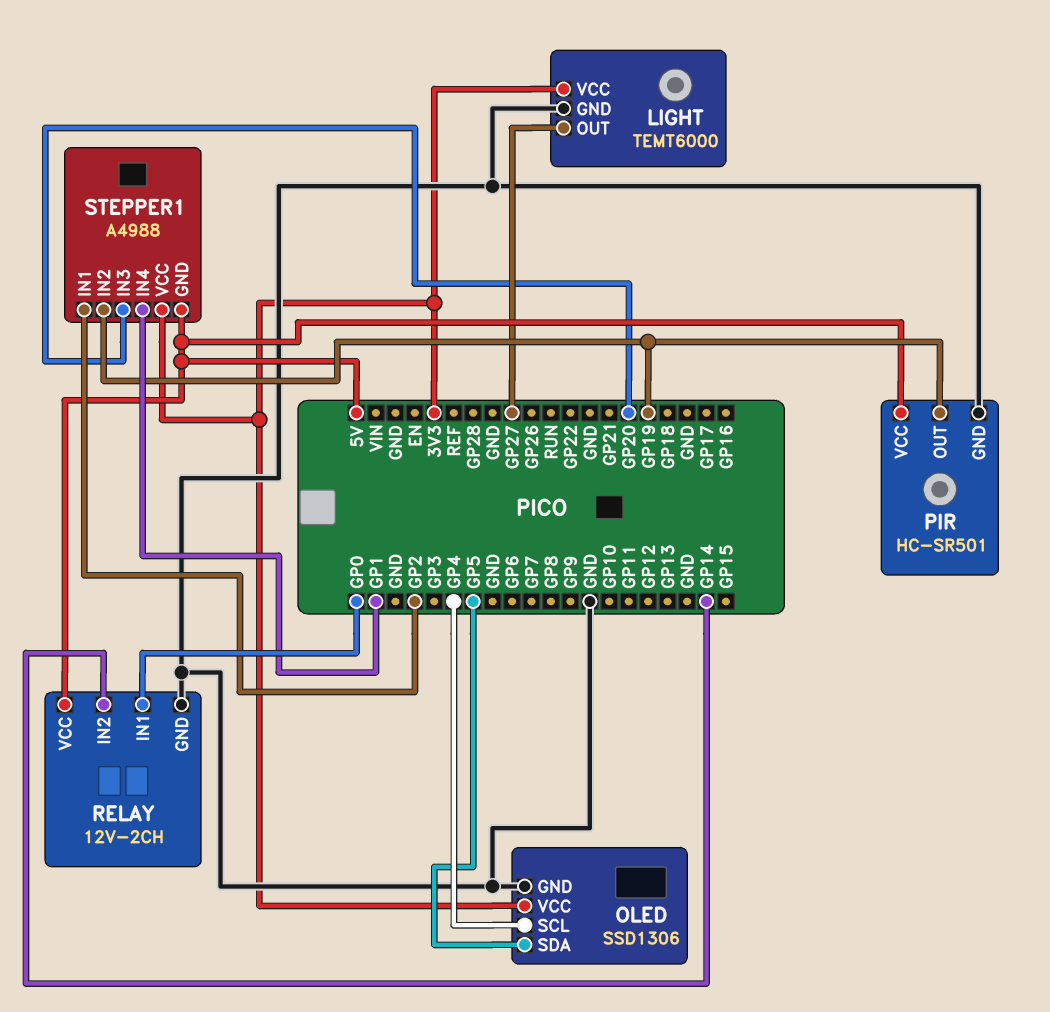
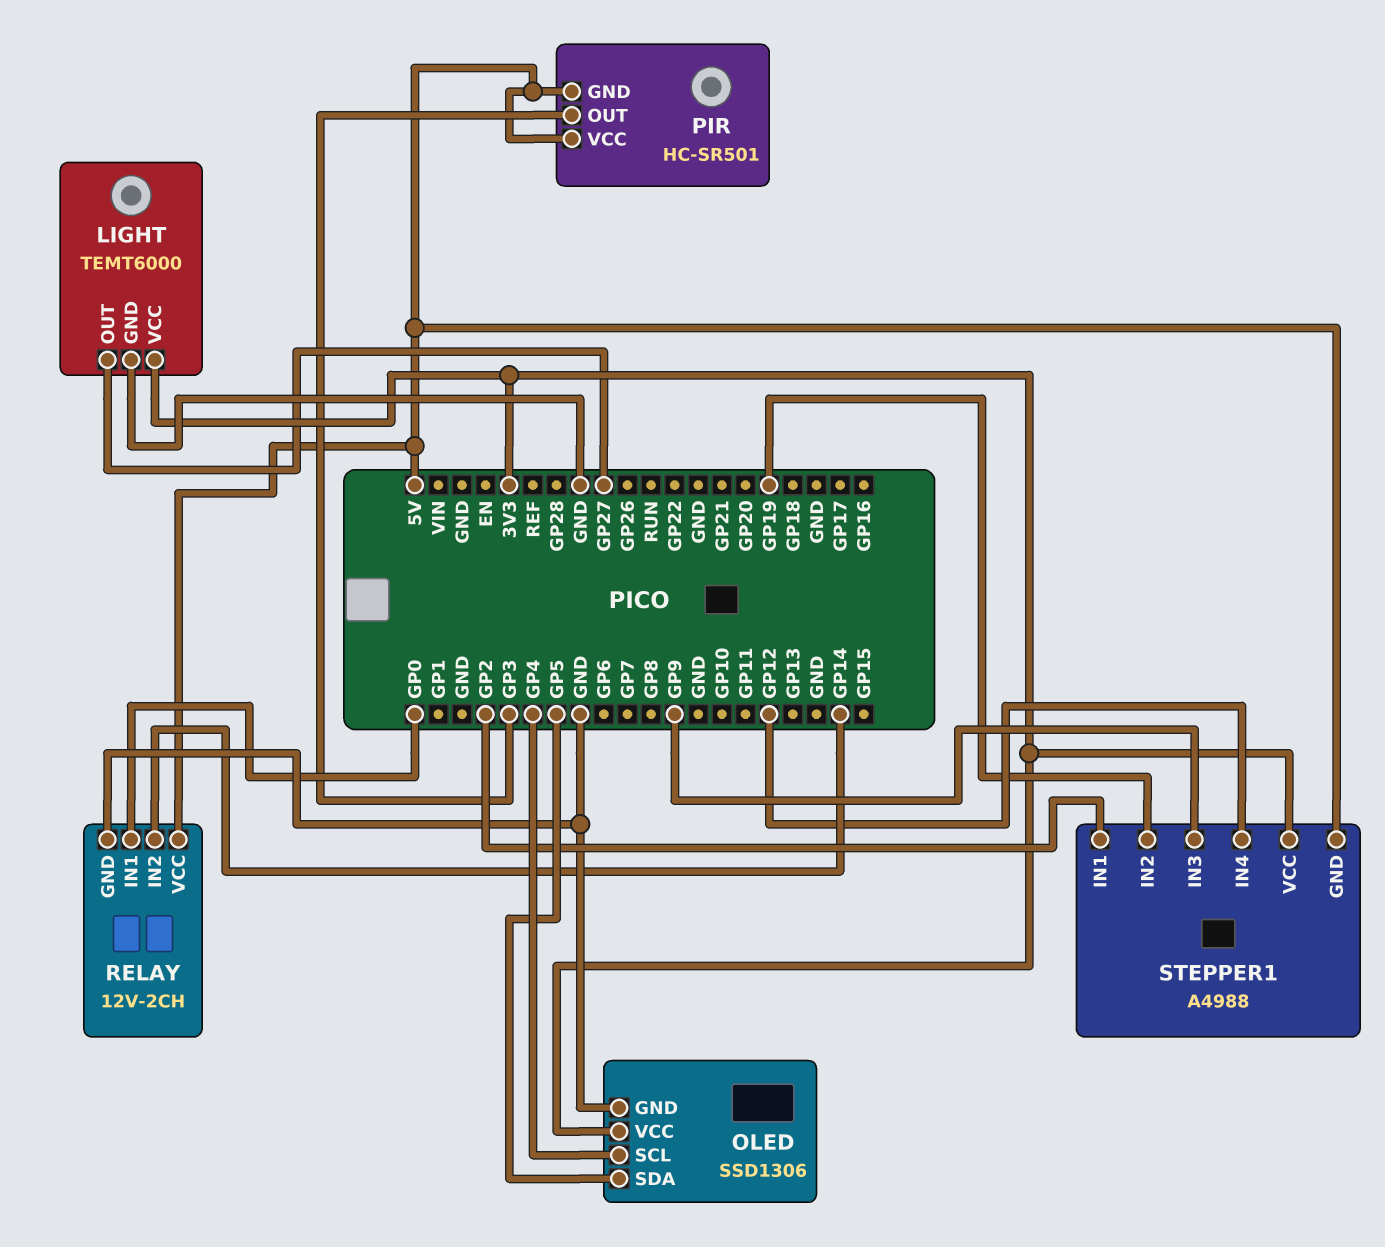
PIR pin GND: GND -> 5V
PIR pin OUT: GP19 -> GP3
STEPPER1 pin IN3: GP20 -> GP9
STEPPER1 pin IN4: GP1 -> GP12

